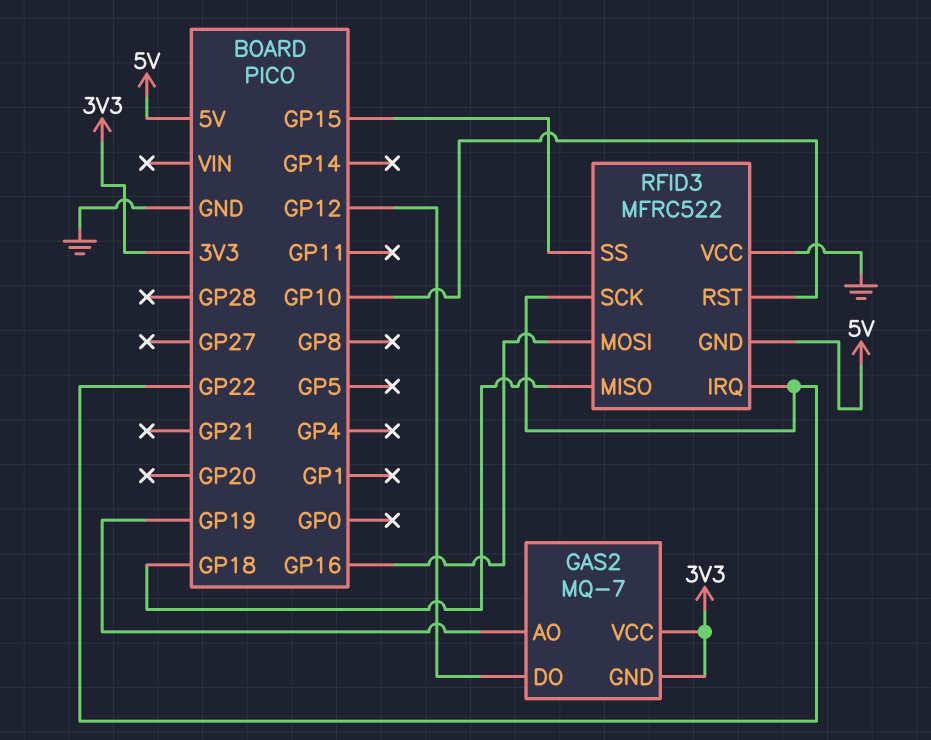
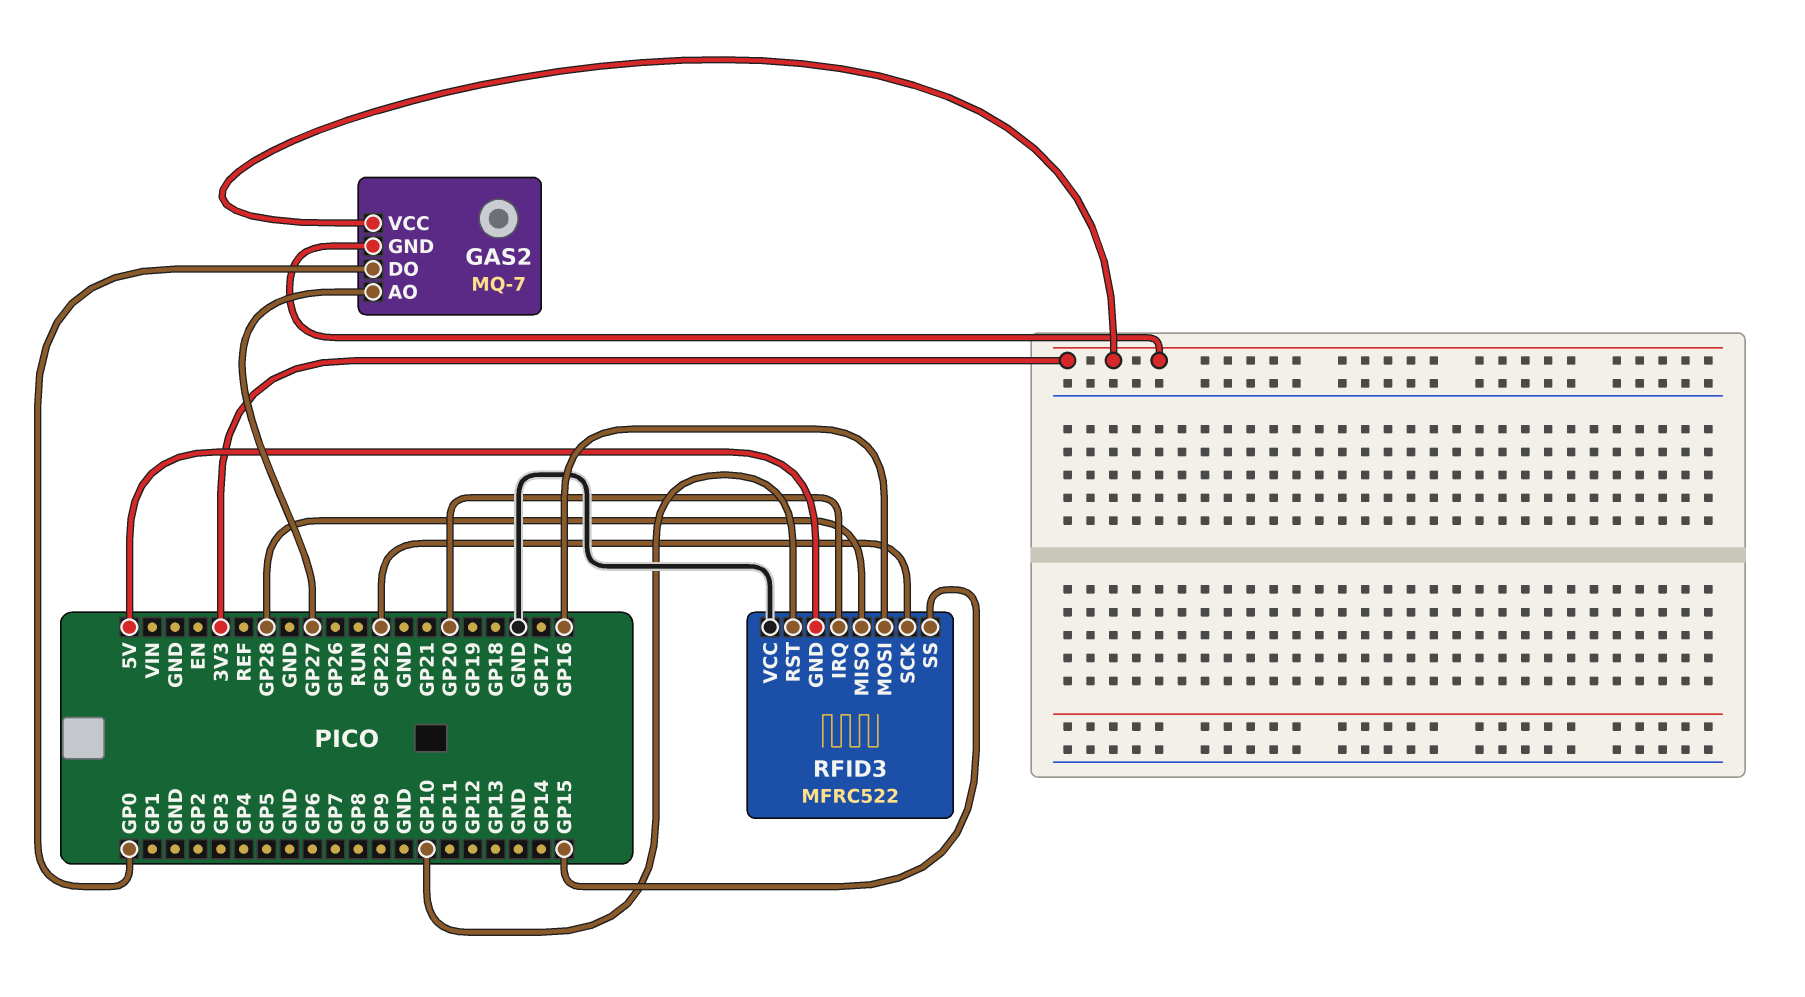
GAS2 pin AO: GP19 -> GP27
GAS2 pin DO: GP12 -> GP0
RFID3 pin IRQ: GP22 -> GP20
RFID3 pin MISO: GP18 -> GP28

